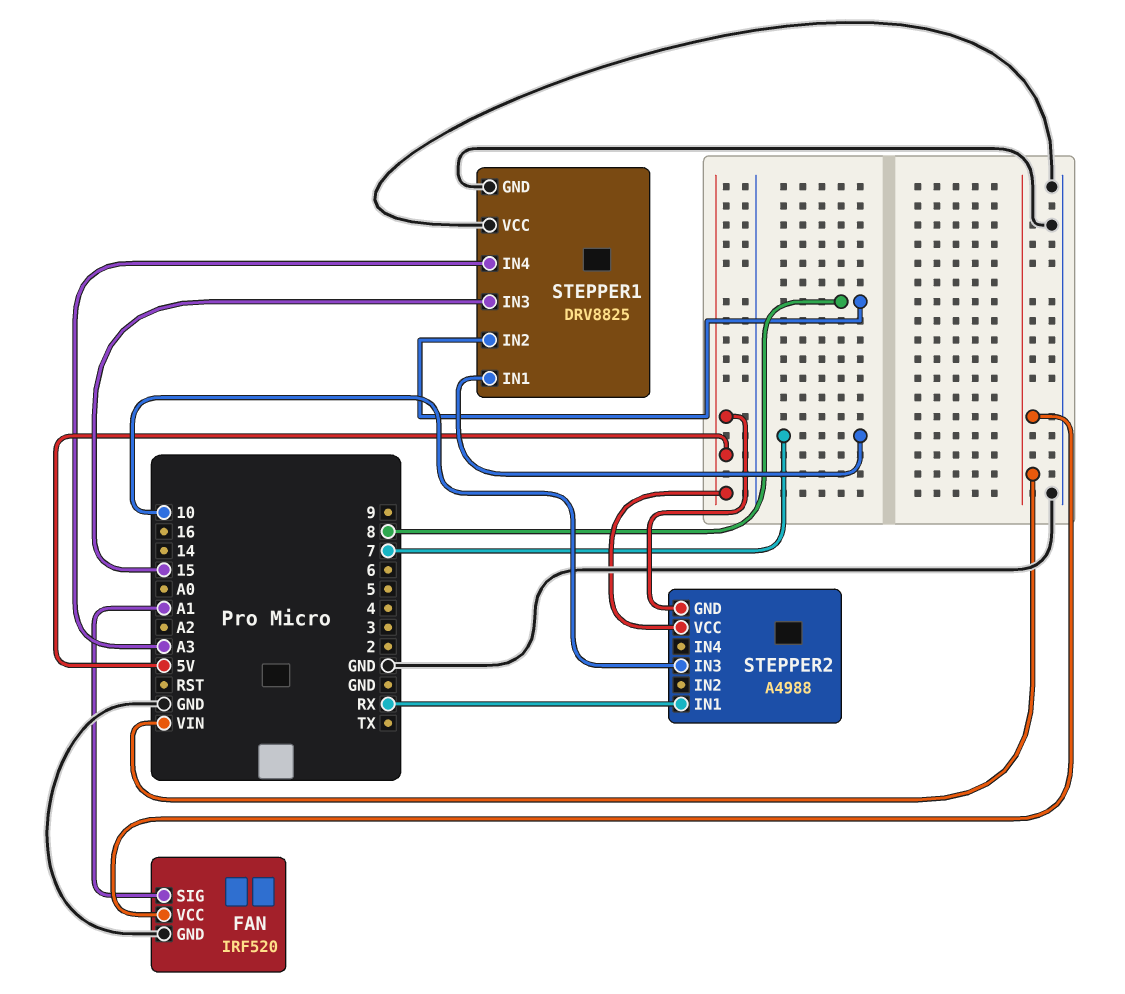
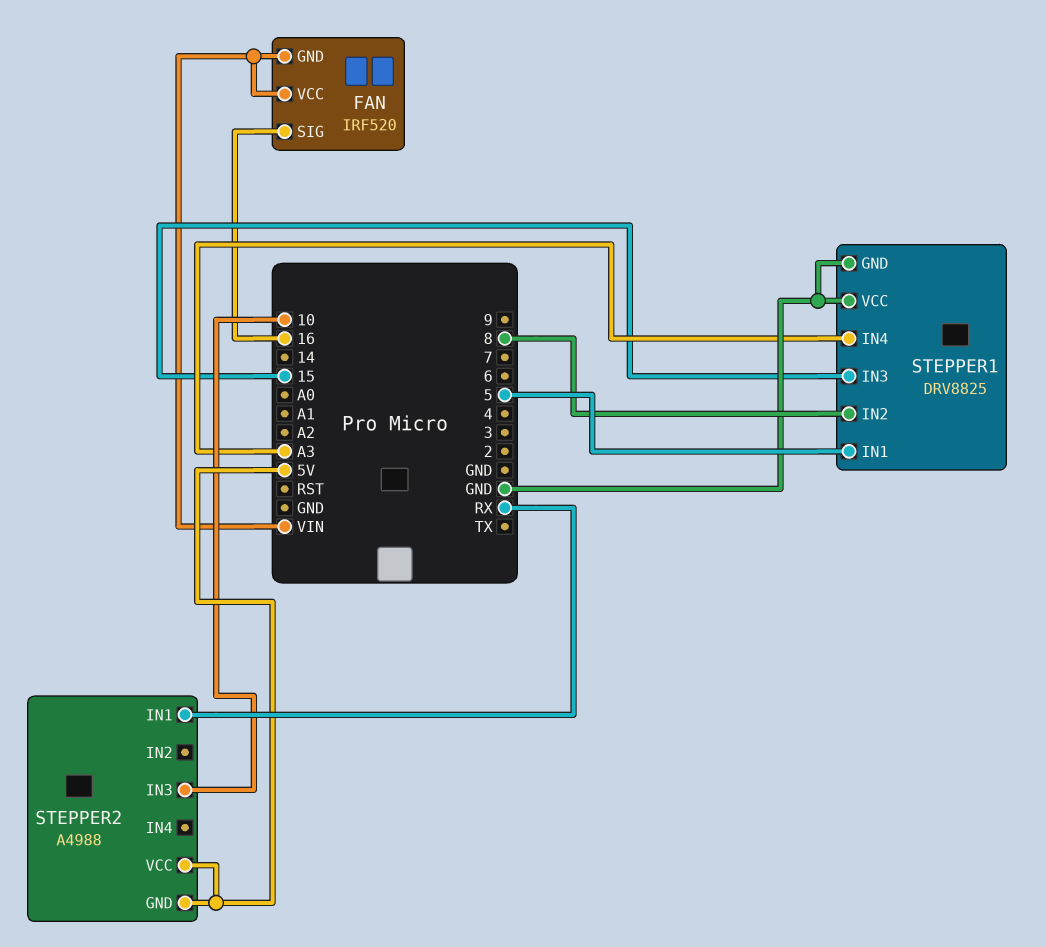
FAN pin GND: GND -> VIN
FAN pin SIG: A1 -> 16
STEPPER1 pin IN1: 7 -> 5

